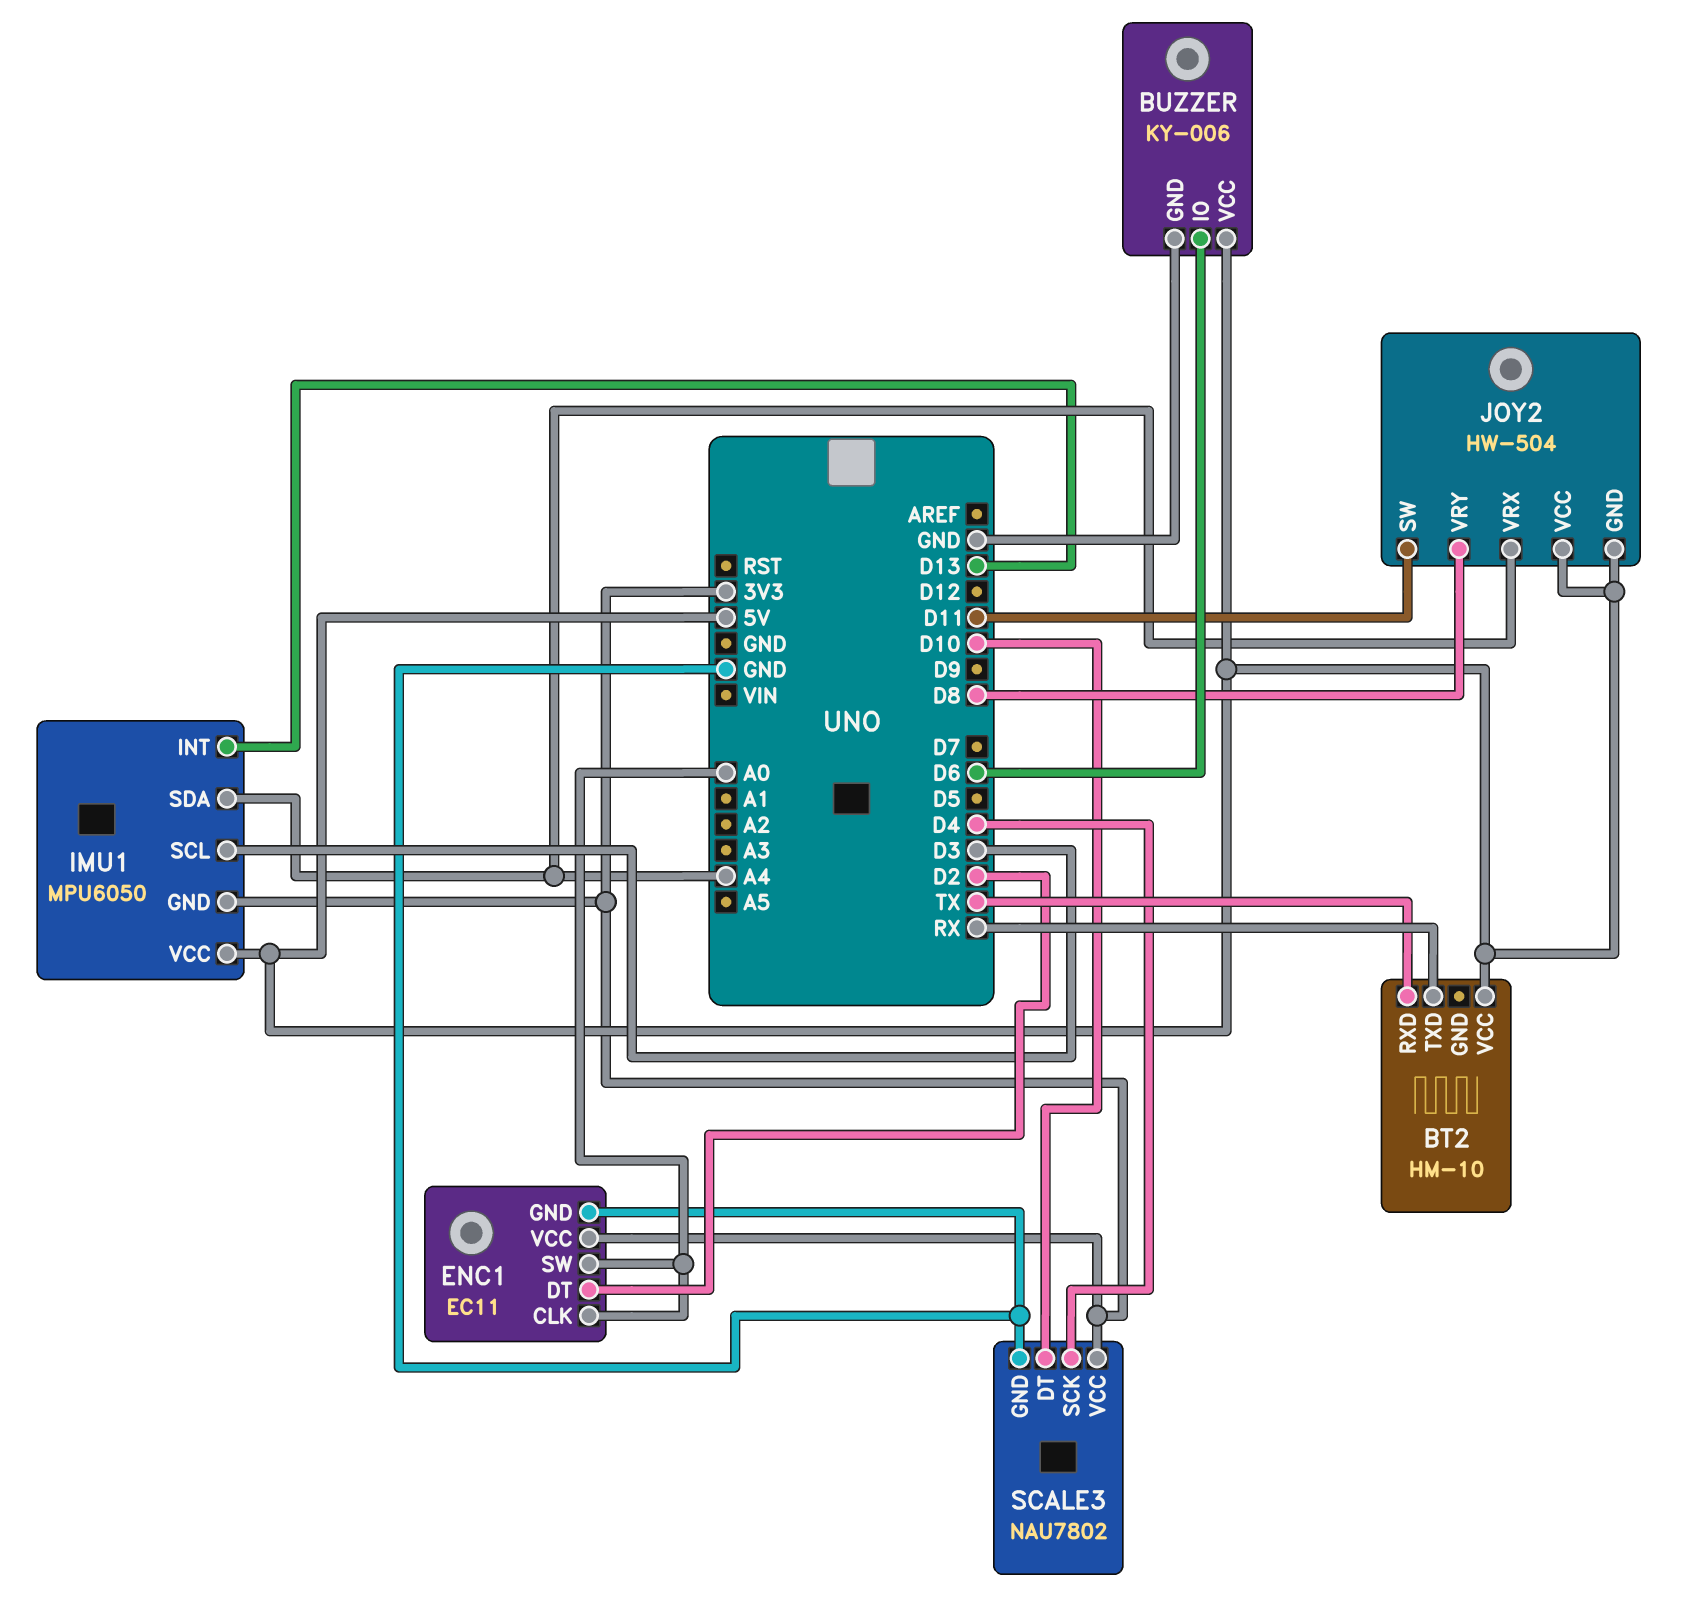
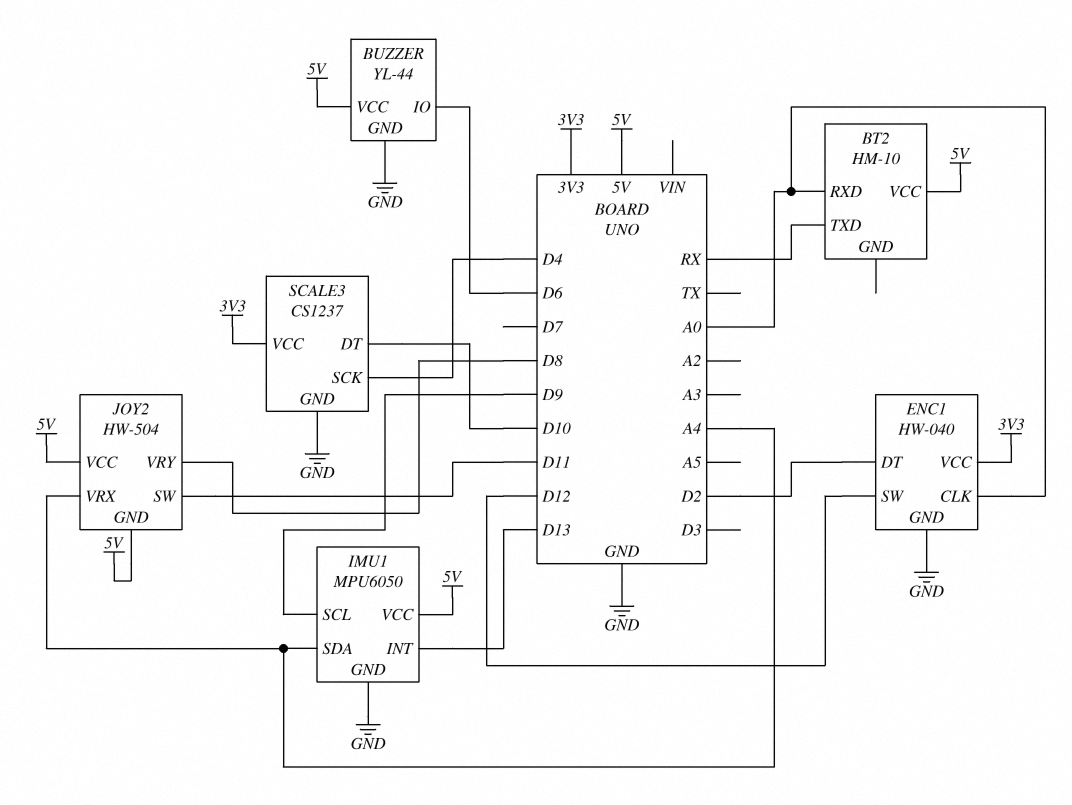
BT2 pin RXD: TX -> A0
BUZZER: KY-006 -> YL-44
ENC1: EC11 -> HW-040
ENC1 pin SW: A0 -> D12
IMU1 pin GND: 3V3 -> GND
IMU1 pin SCL: D3 -> D9
SCALE3: NAU7802 -> CS1237

